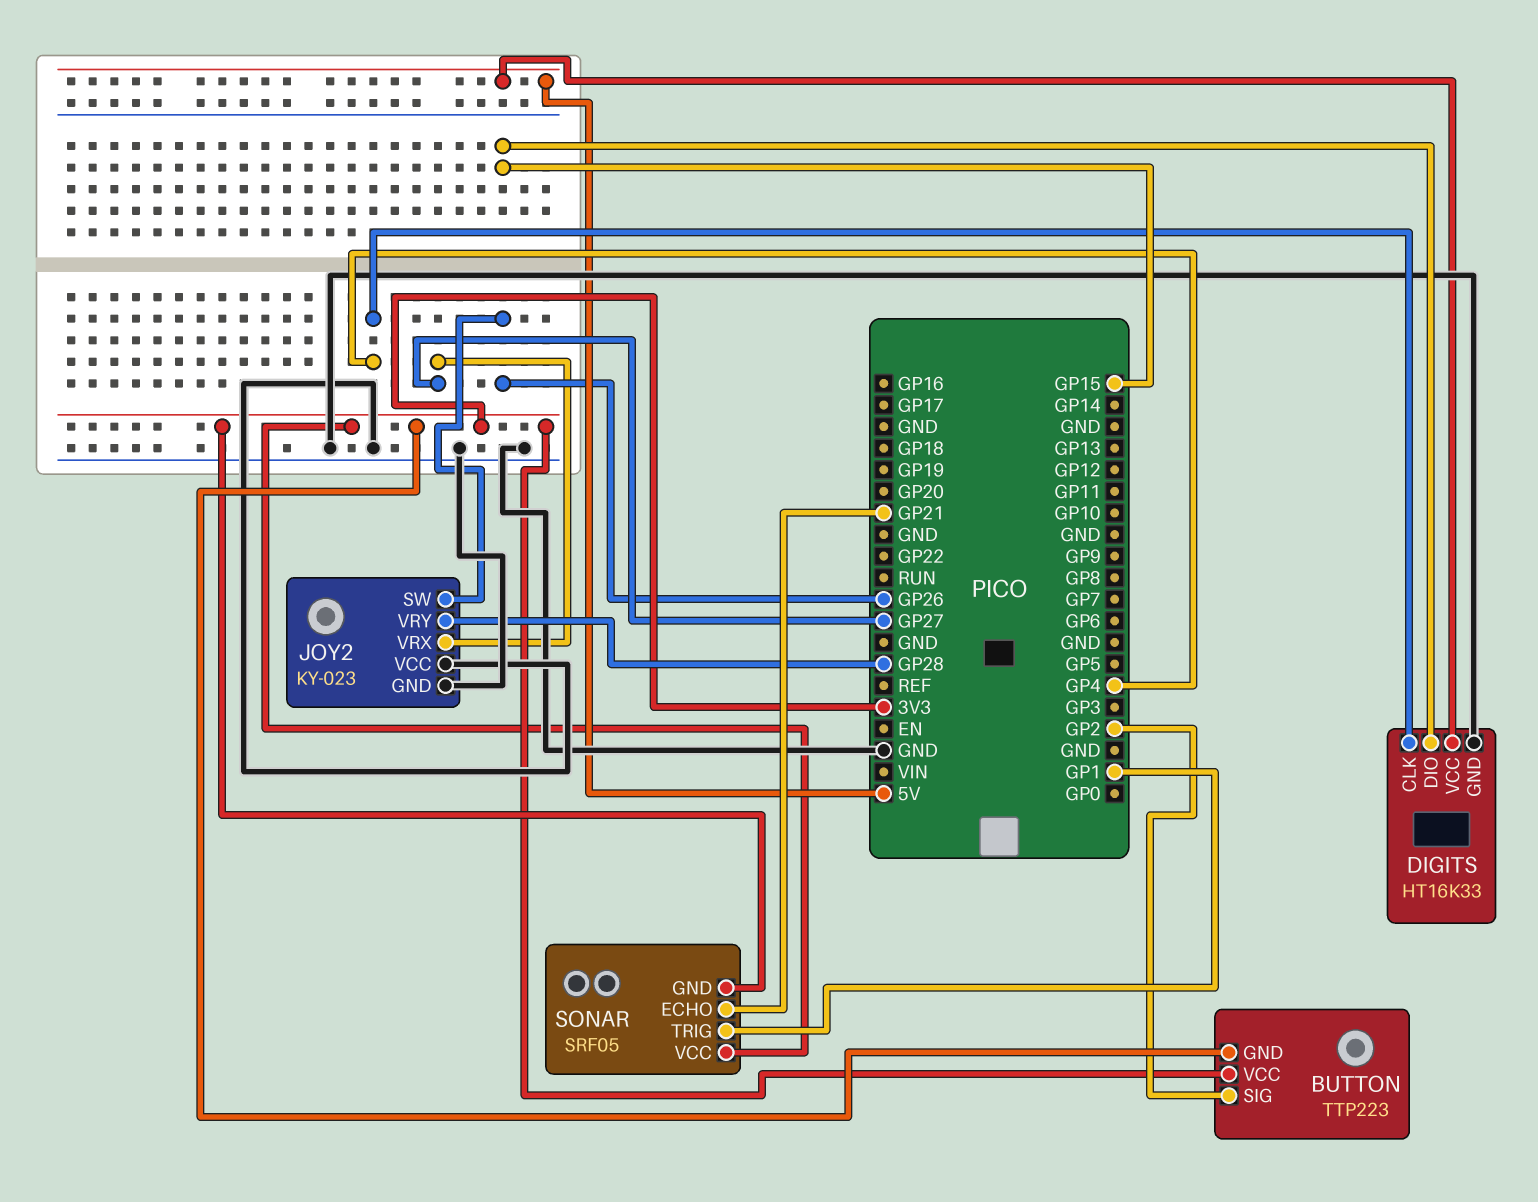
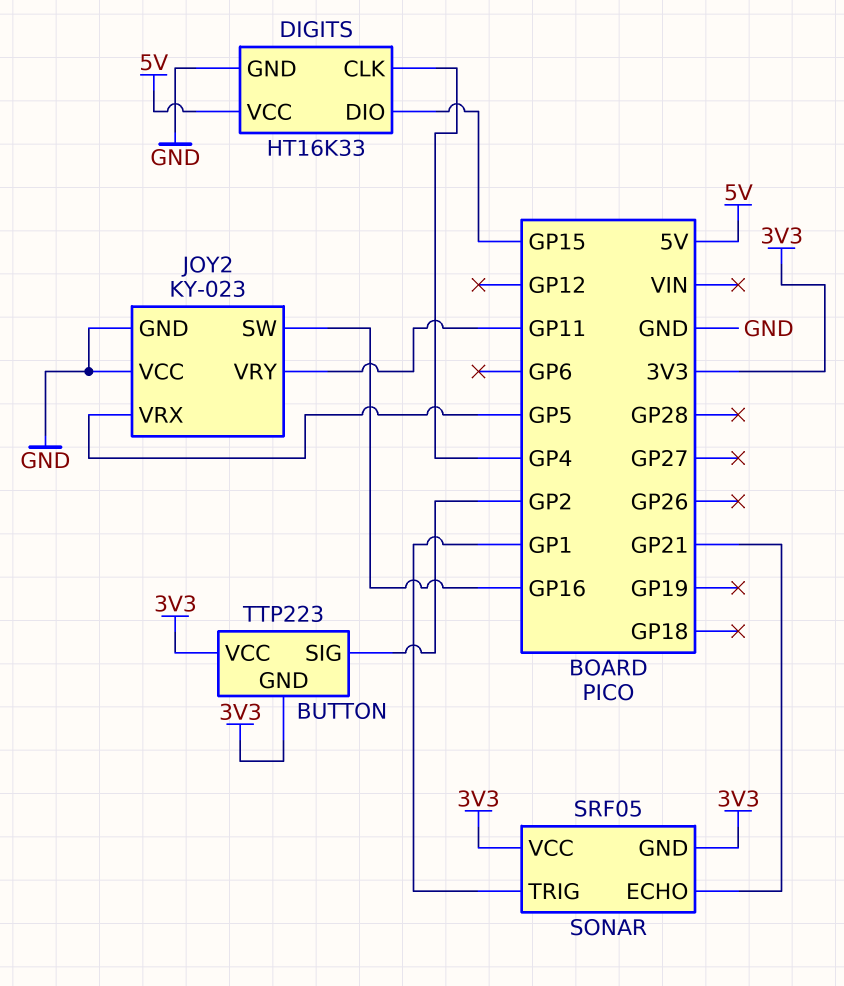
JOY2 pin SW: GP26 -> GP16
JOY2 pin VRX: GP27 -> GP5
JOY2 pin VRY: GP28 -> GP11

